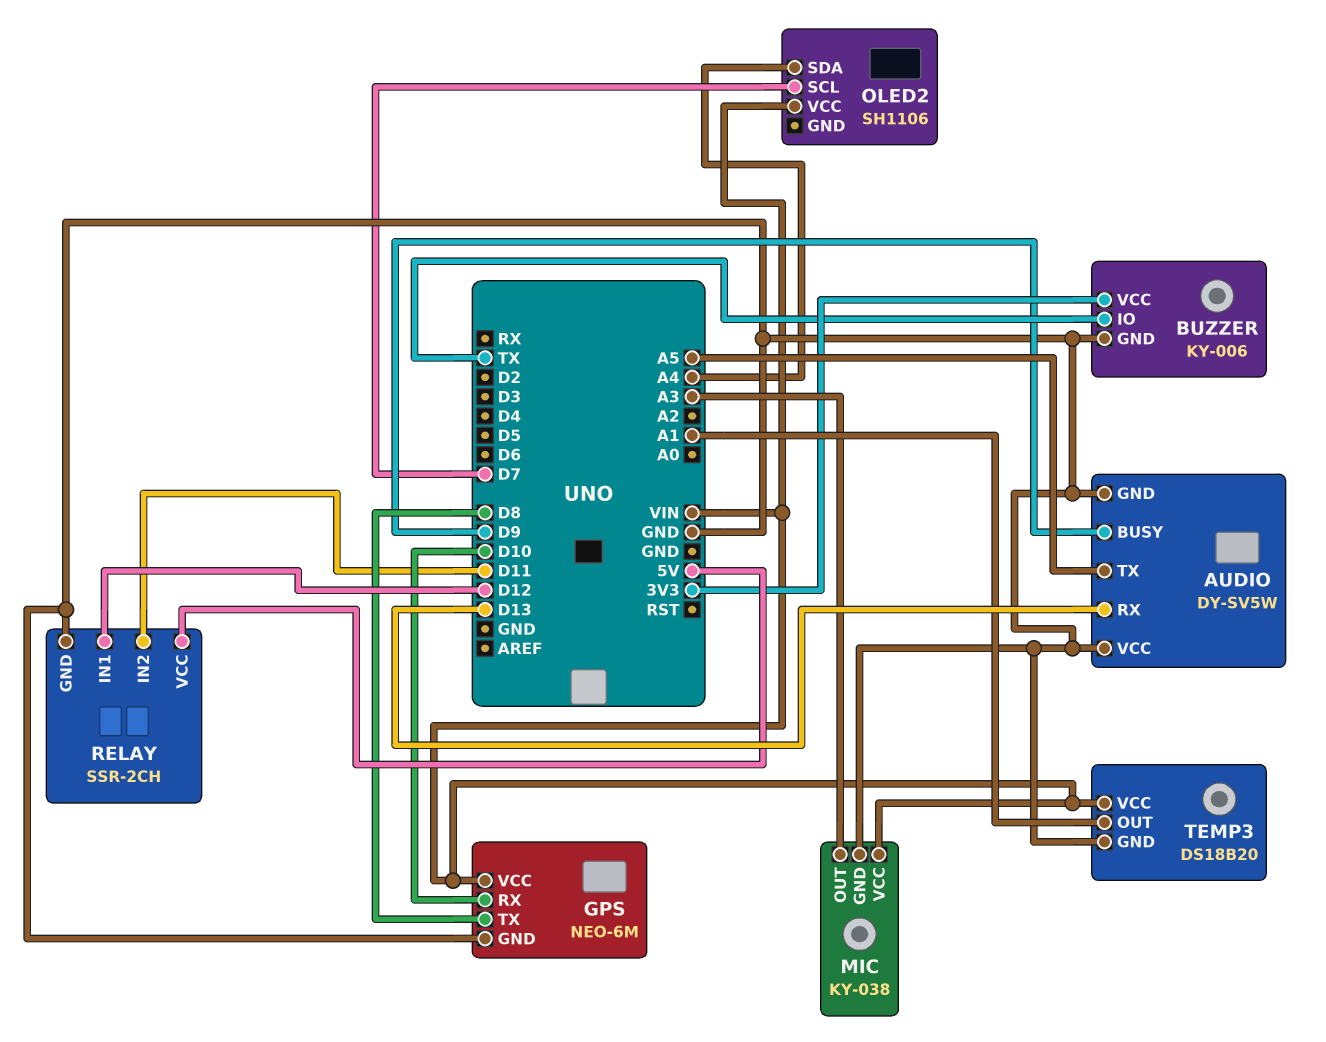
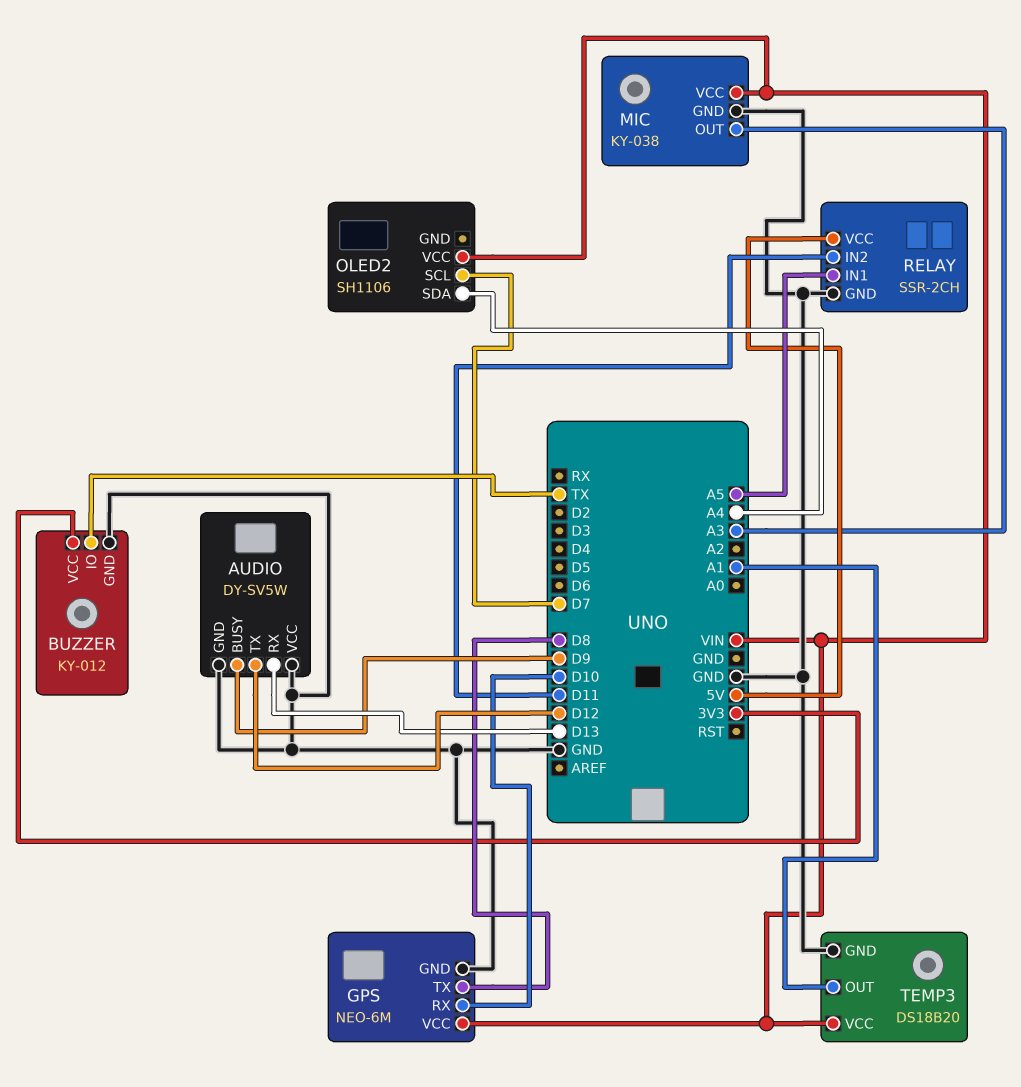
AUDIO pin TX: A5 -> D12
BUZZER: KY-006 -> KY-012
RELAY pin IN1: D12 -> A5

